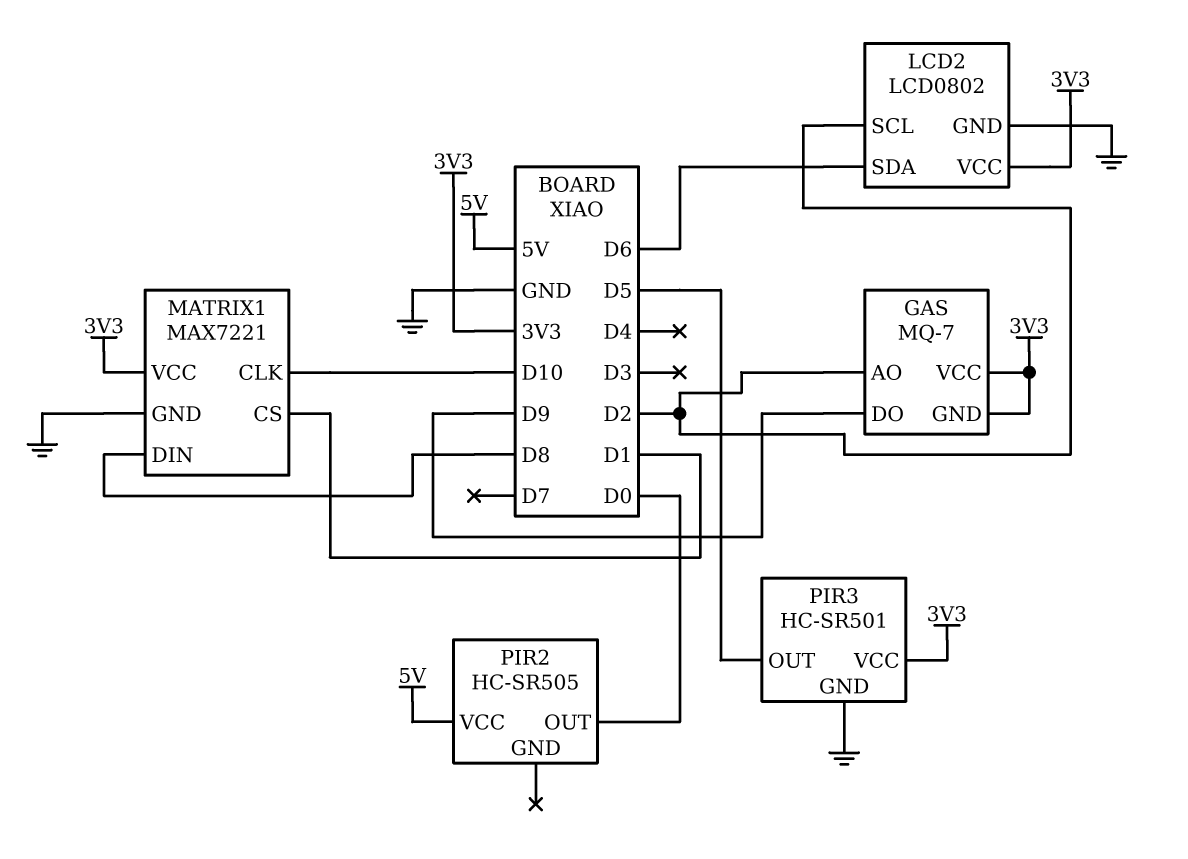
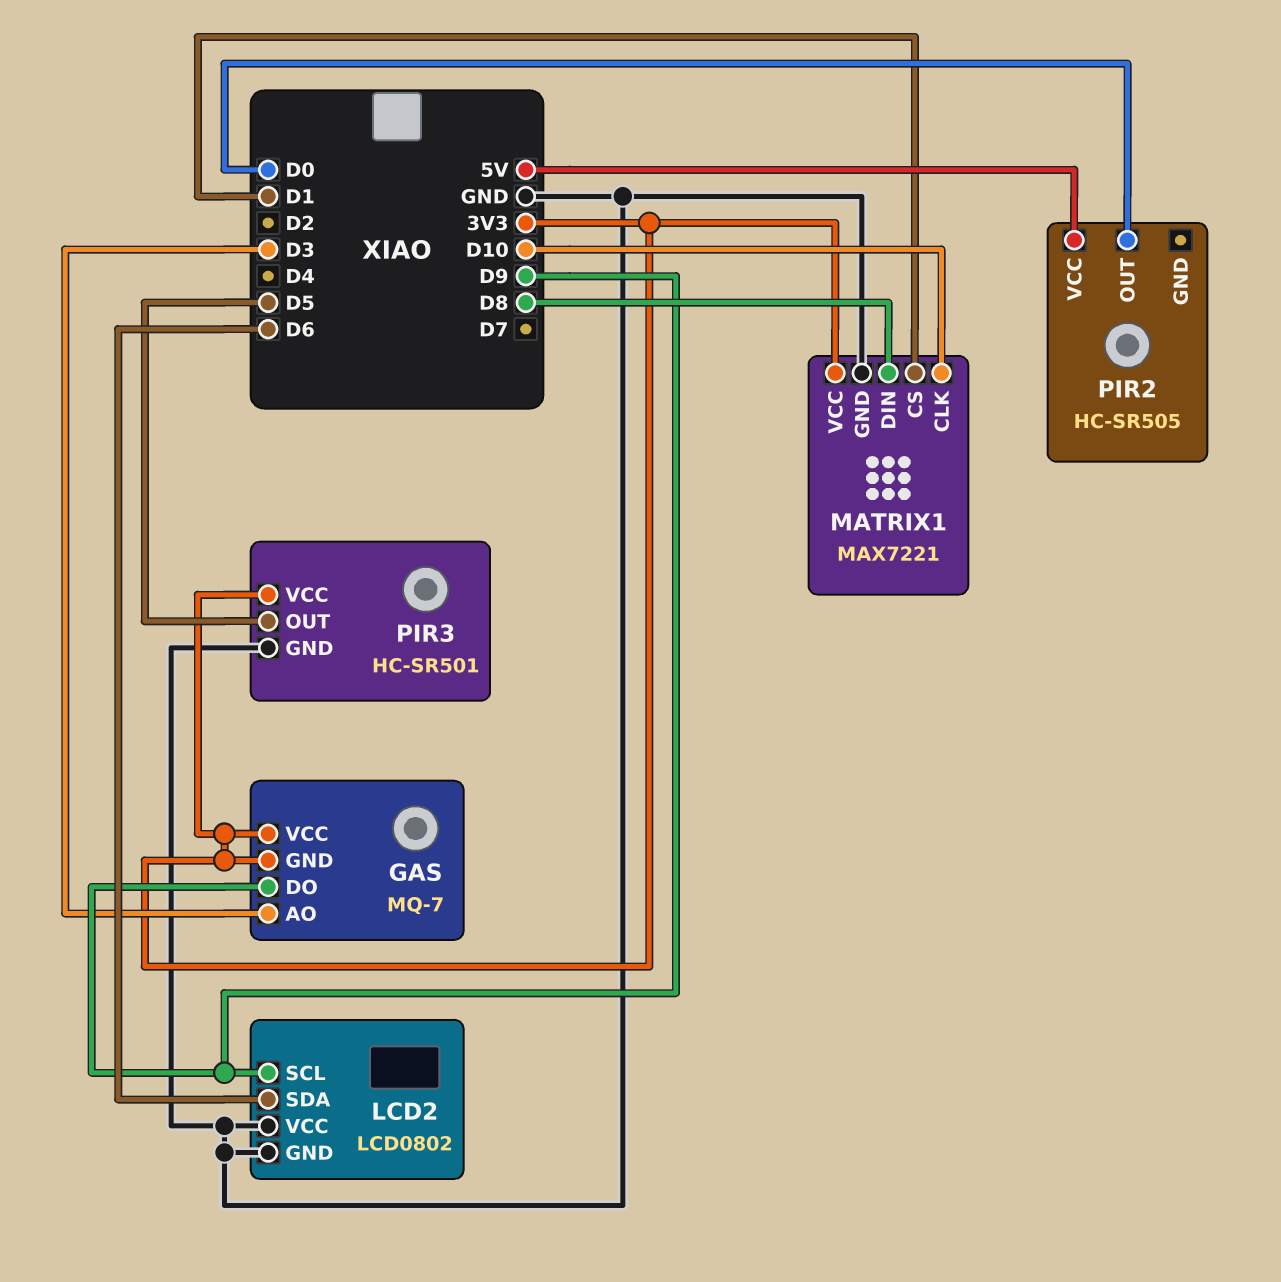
GAS pin AO: D2 -> D3
LCD2 pin SCL: D2 -> D9
LCD2 pin VCC: 3V3 -> GND

